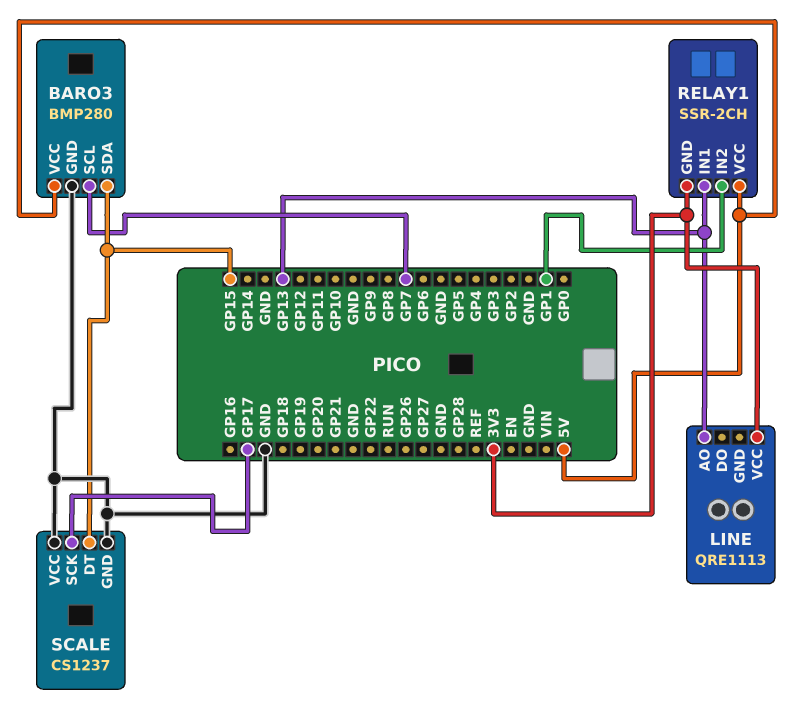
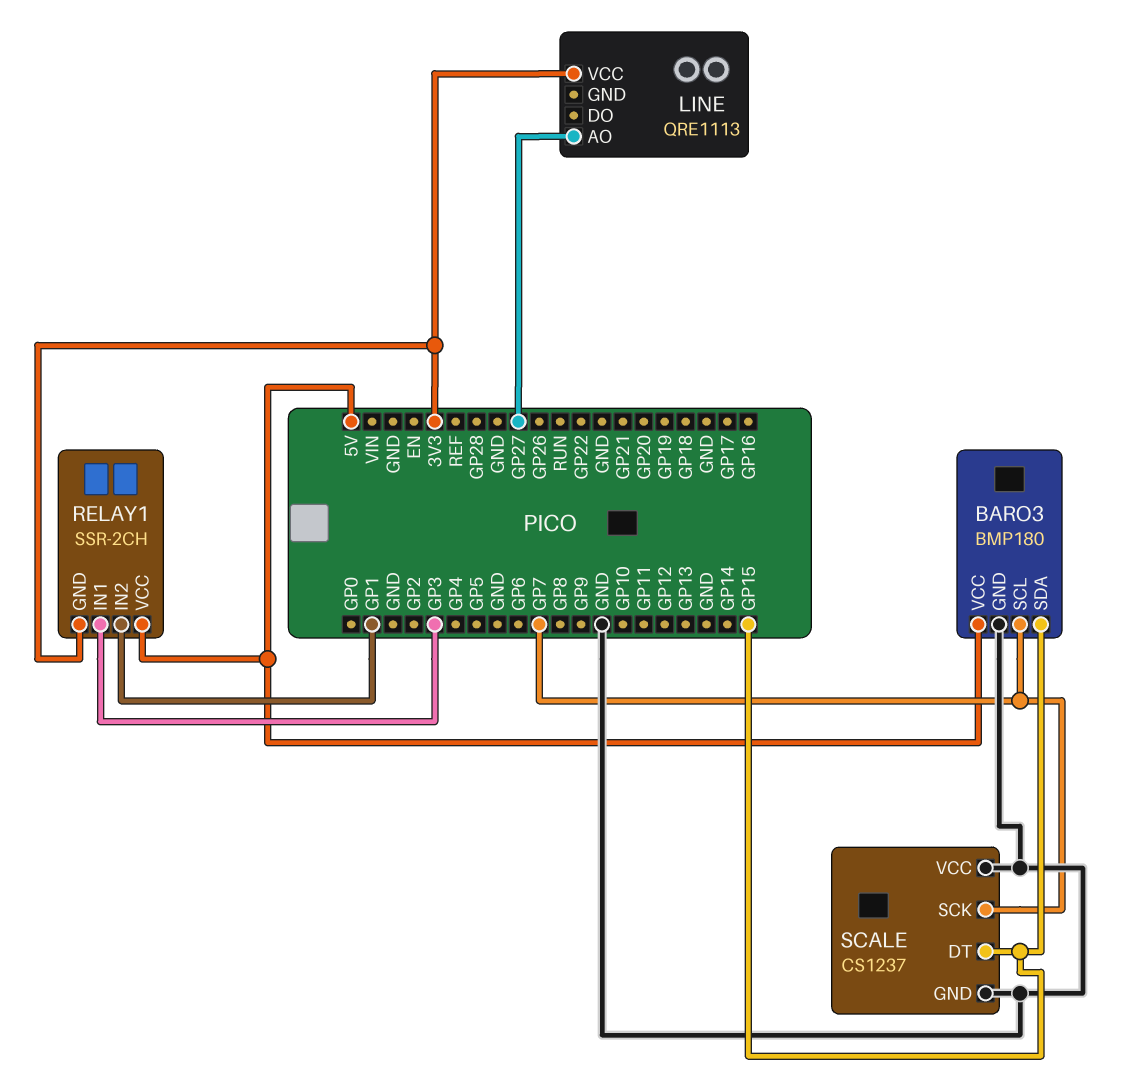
BARO3: BMP280 -> BMP180
LINE pin AO: GP13 -> GP27
RELAY1 pin IN1: GP13 -> GP3
SCALE pin SCK: GP17 -> GP7

